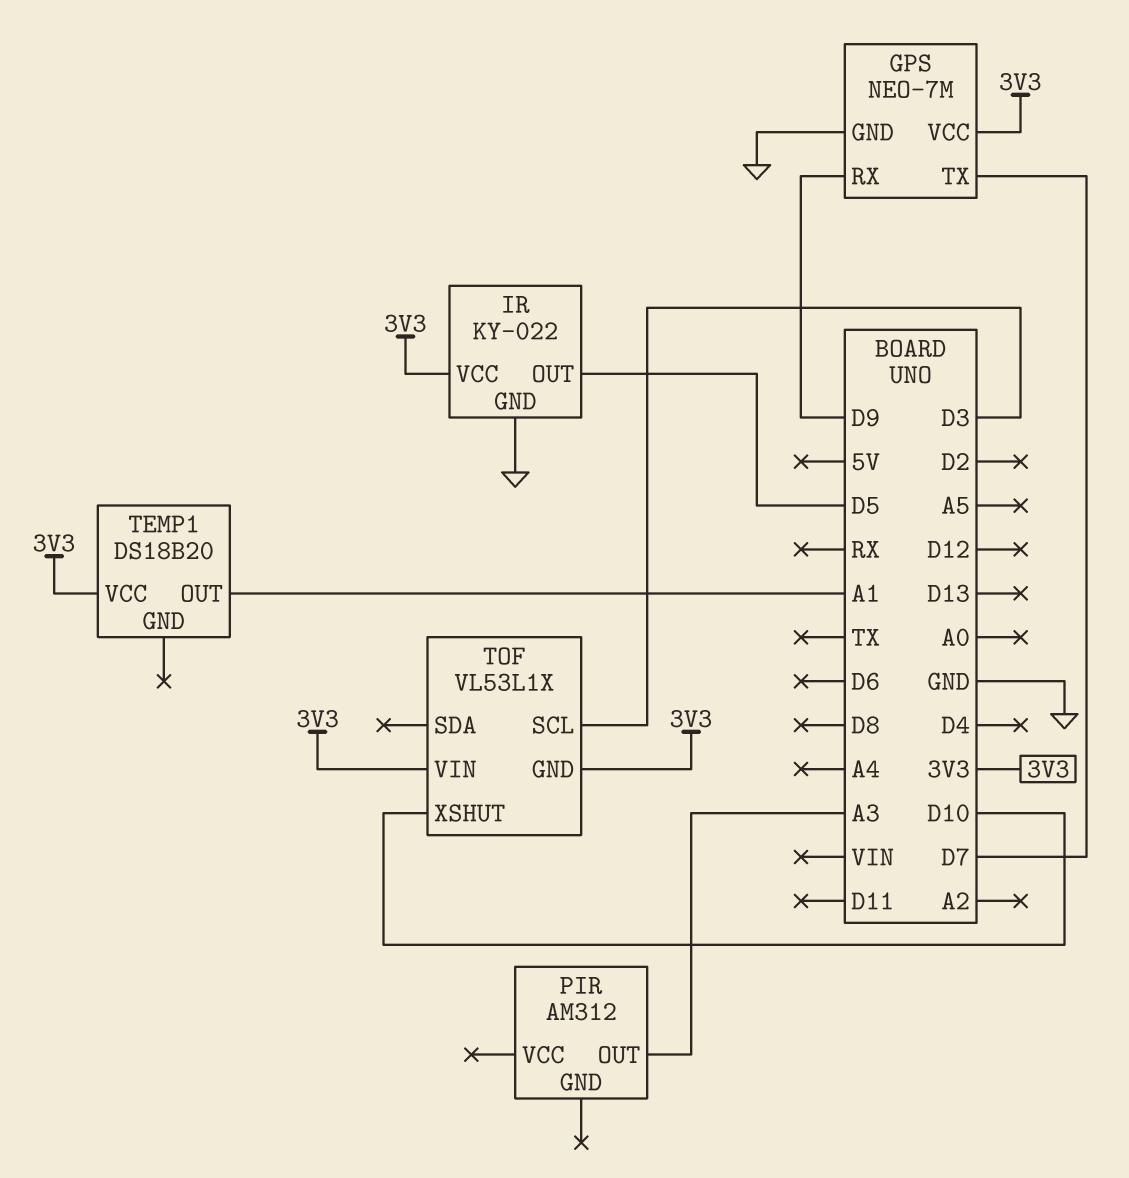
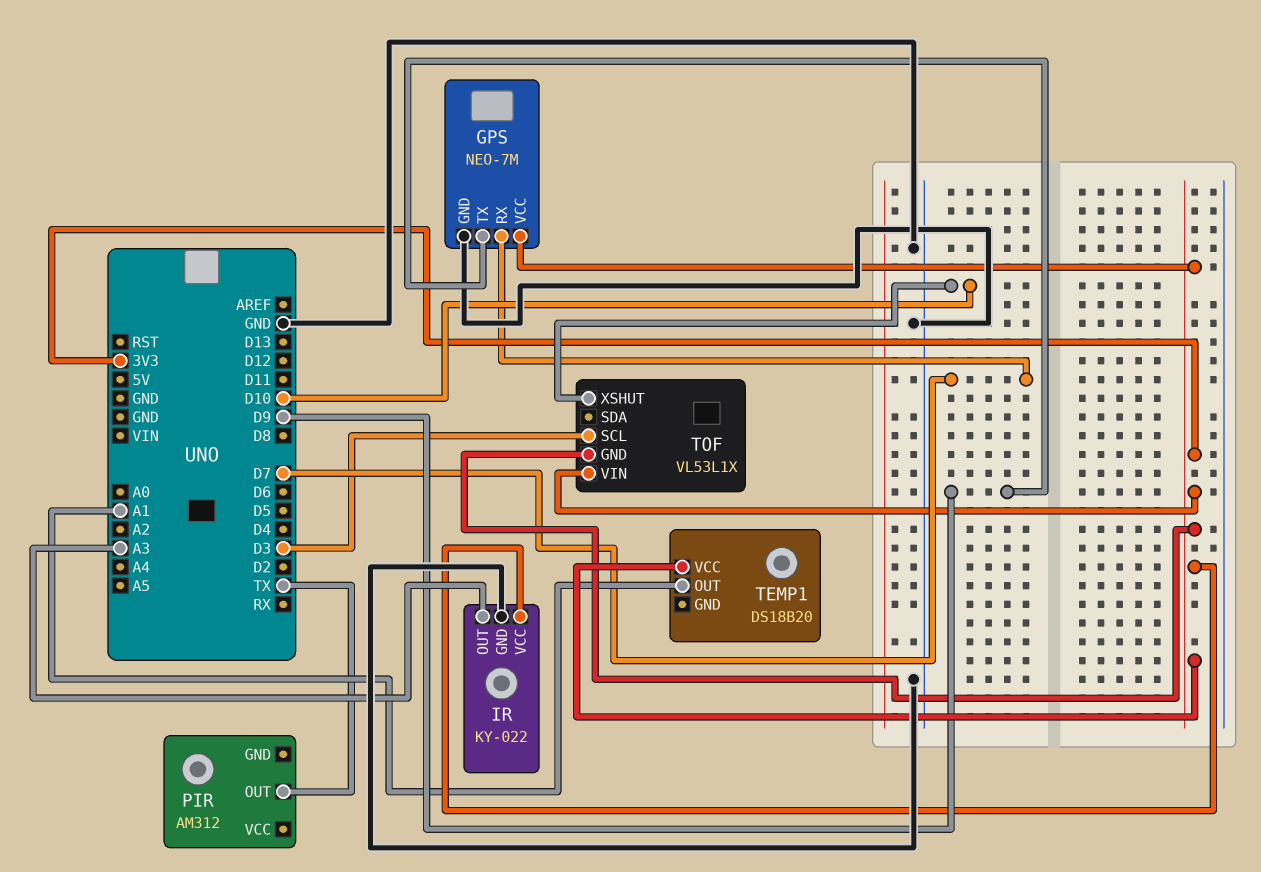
GPS pin RX: D9 -> D7
GPS pin TX: D7 -> D9
IR pin OUT: D5 -> A3
PIR pin OUT: A3 -> TX

